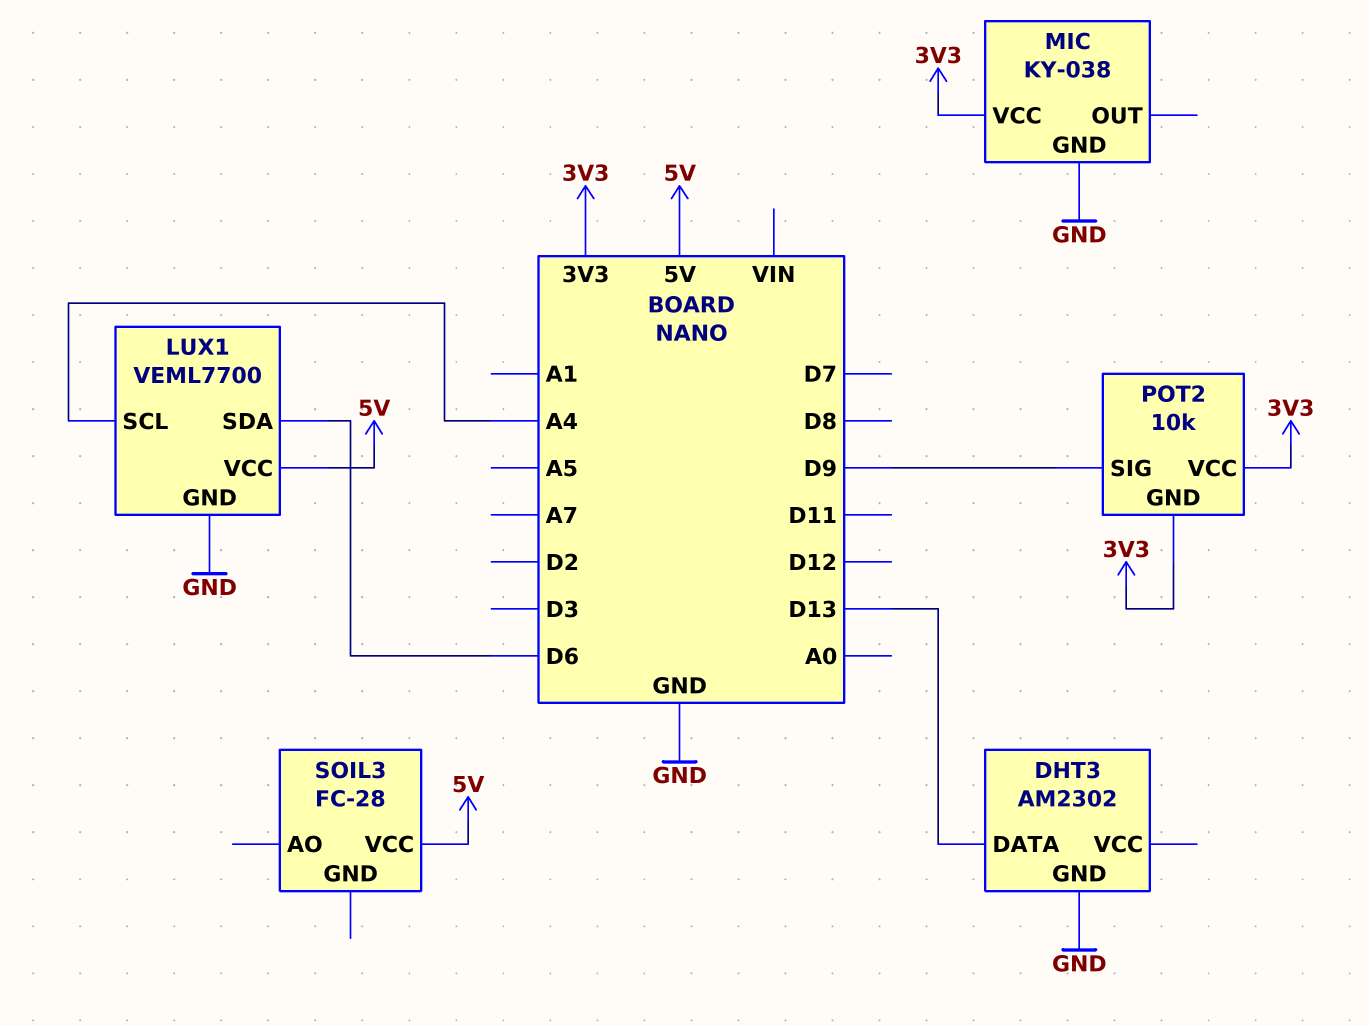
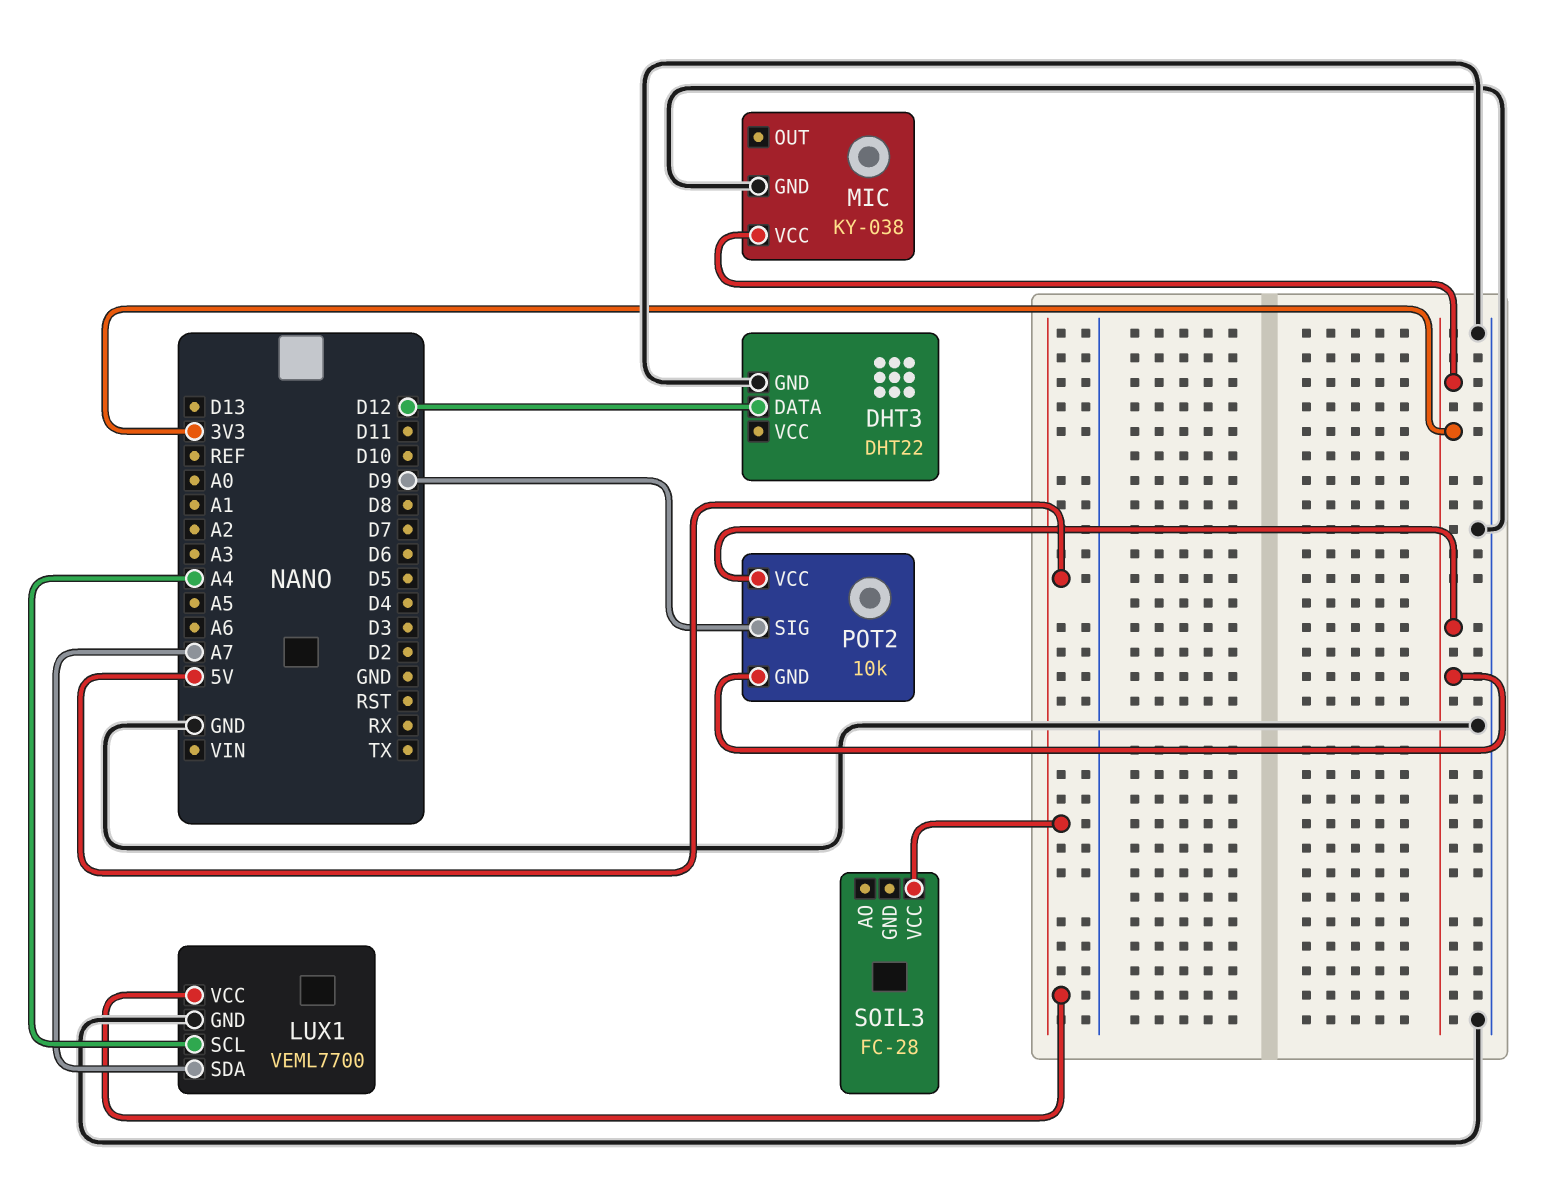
DHT3: AM2302 -> DHT22
DHT3 pin DATA: D13 -> D12
LUX1 pin SDA: D6 -> A7

